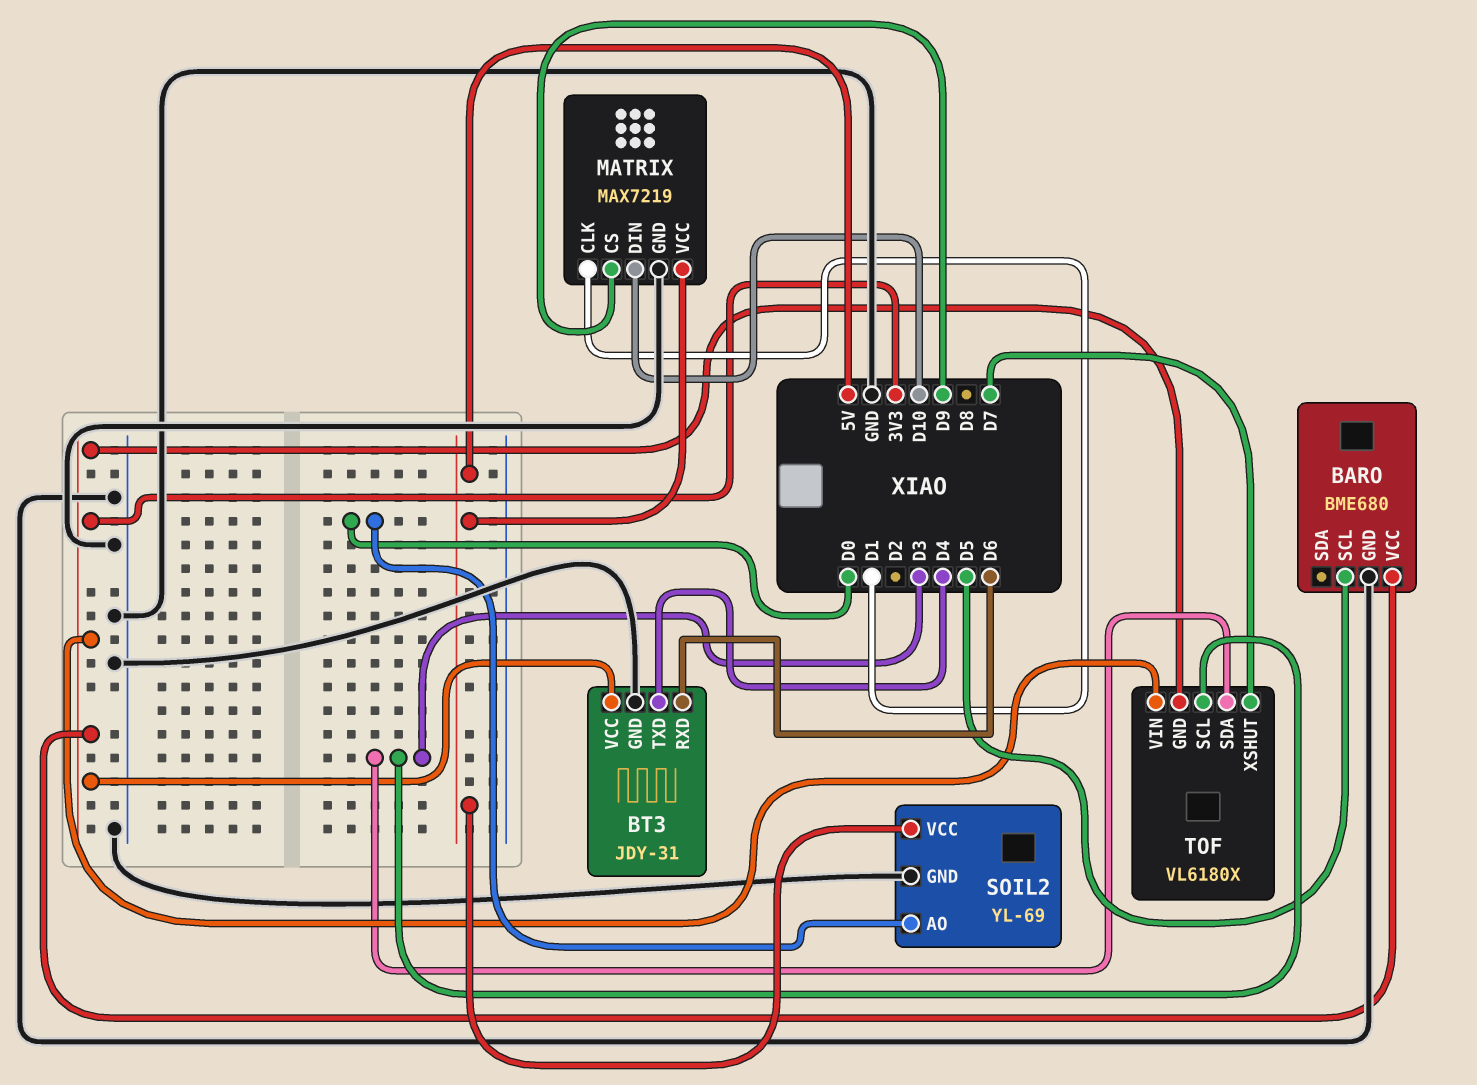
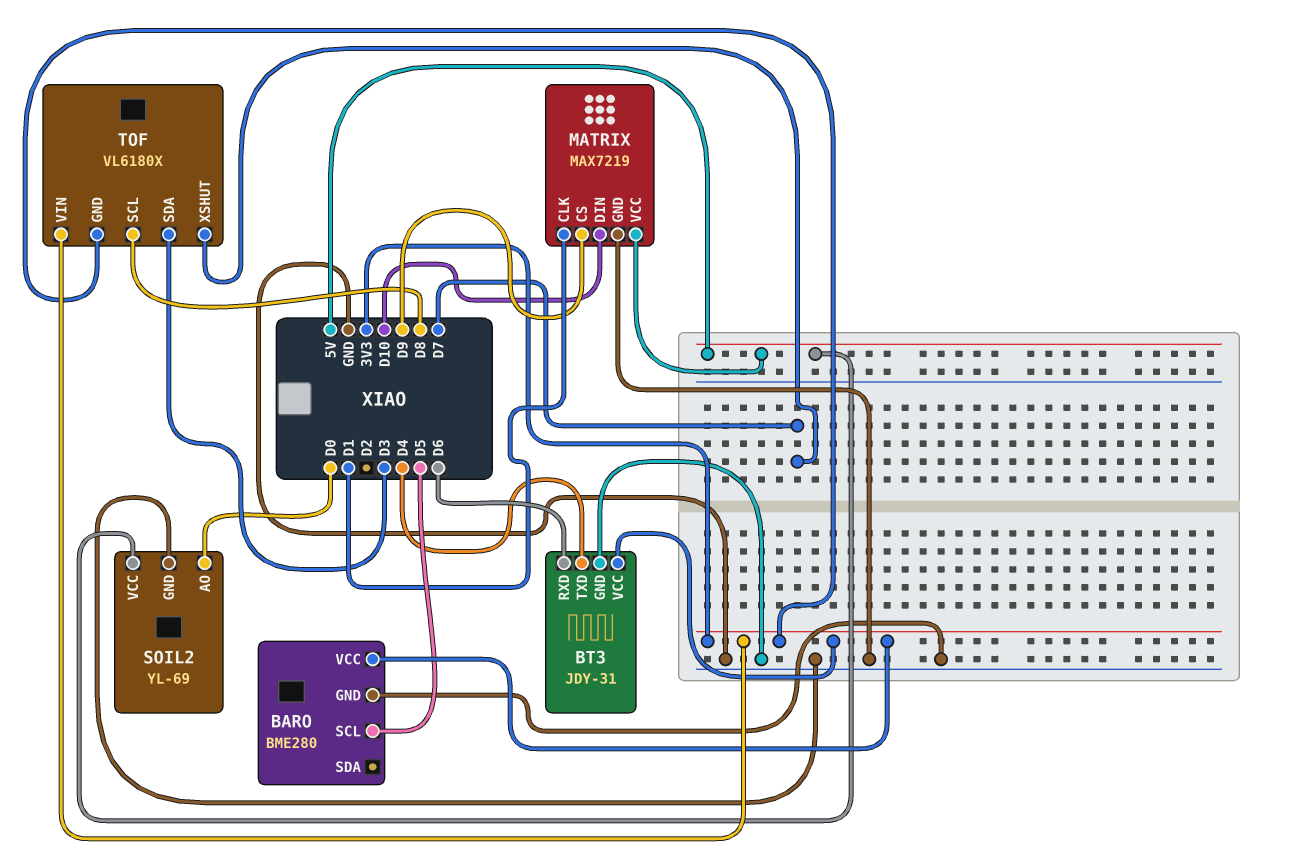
BARO: BME680 -> BME280
TOF pin SCL: D3 -> D8

